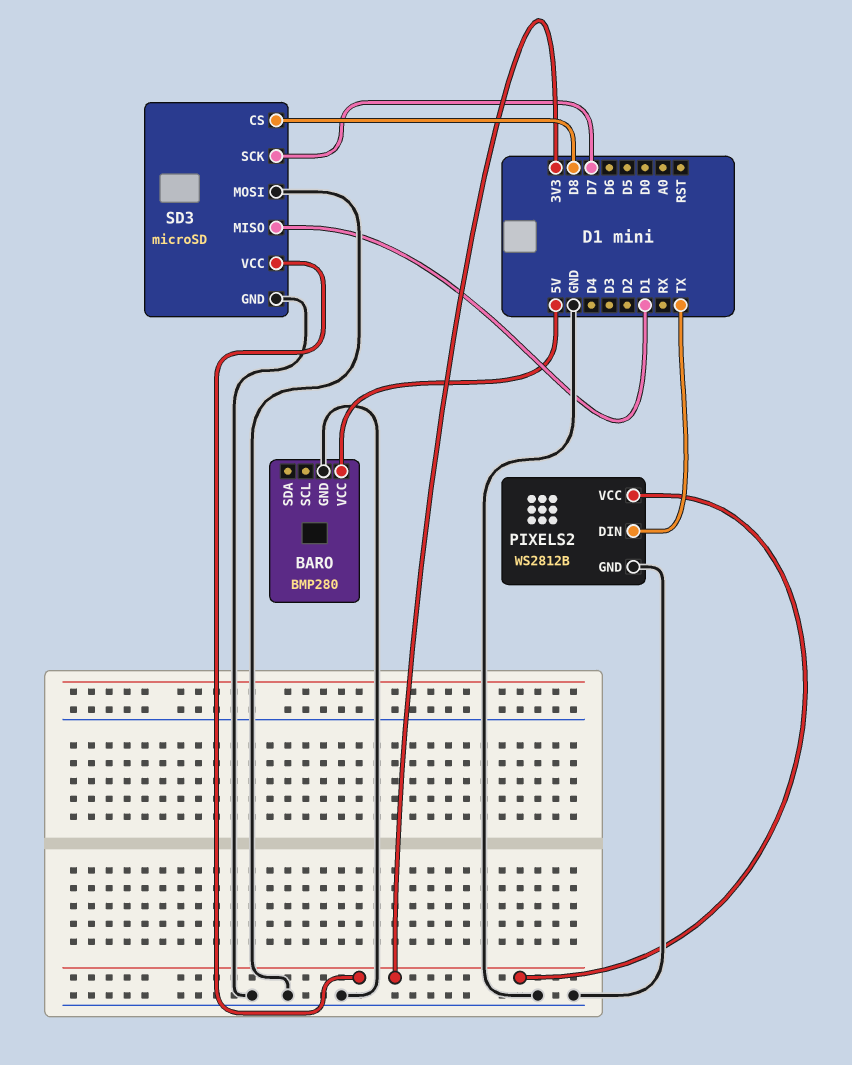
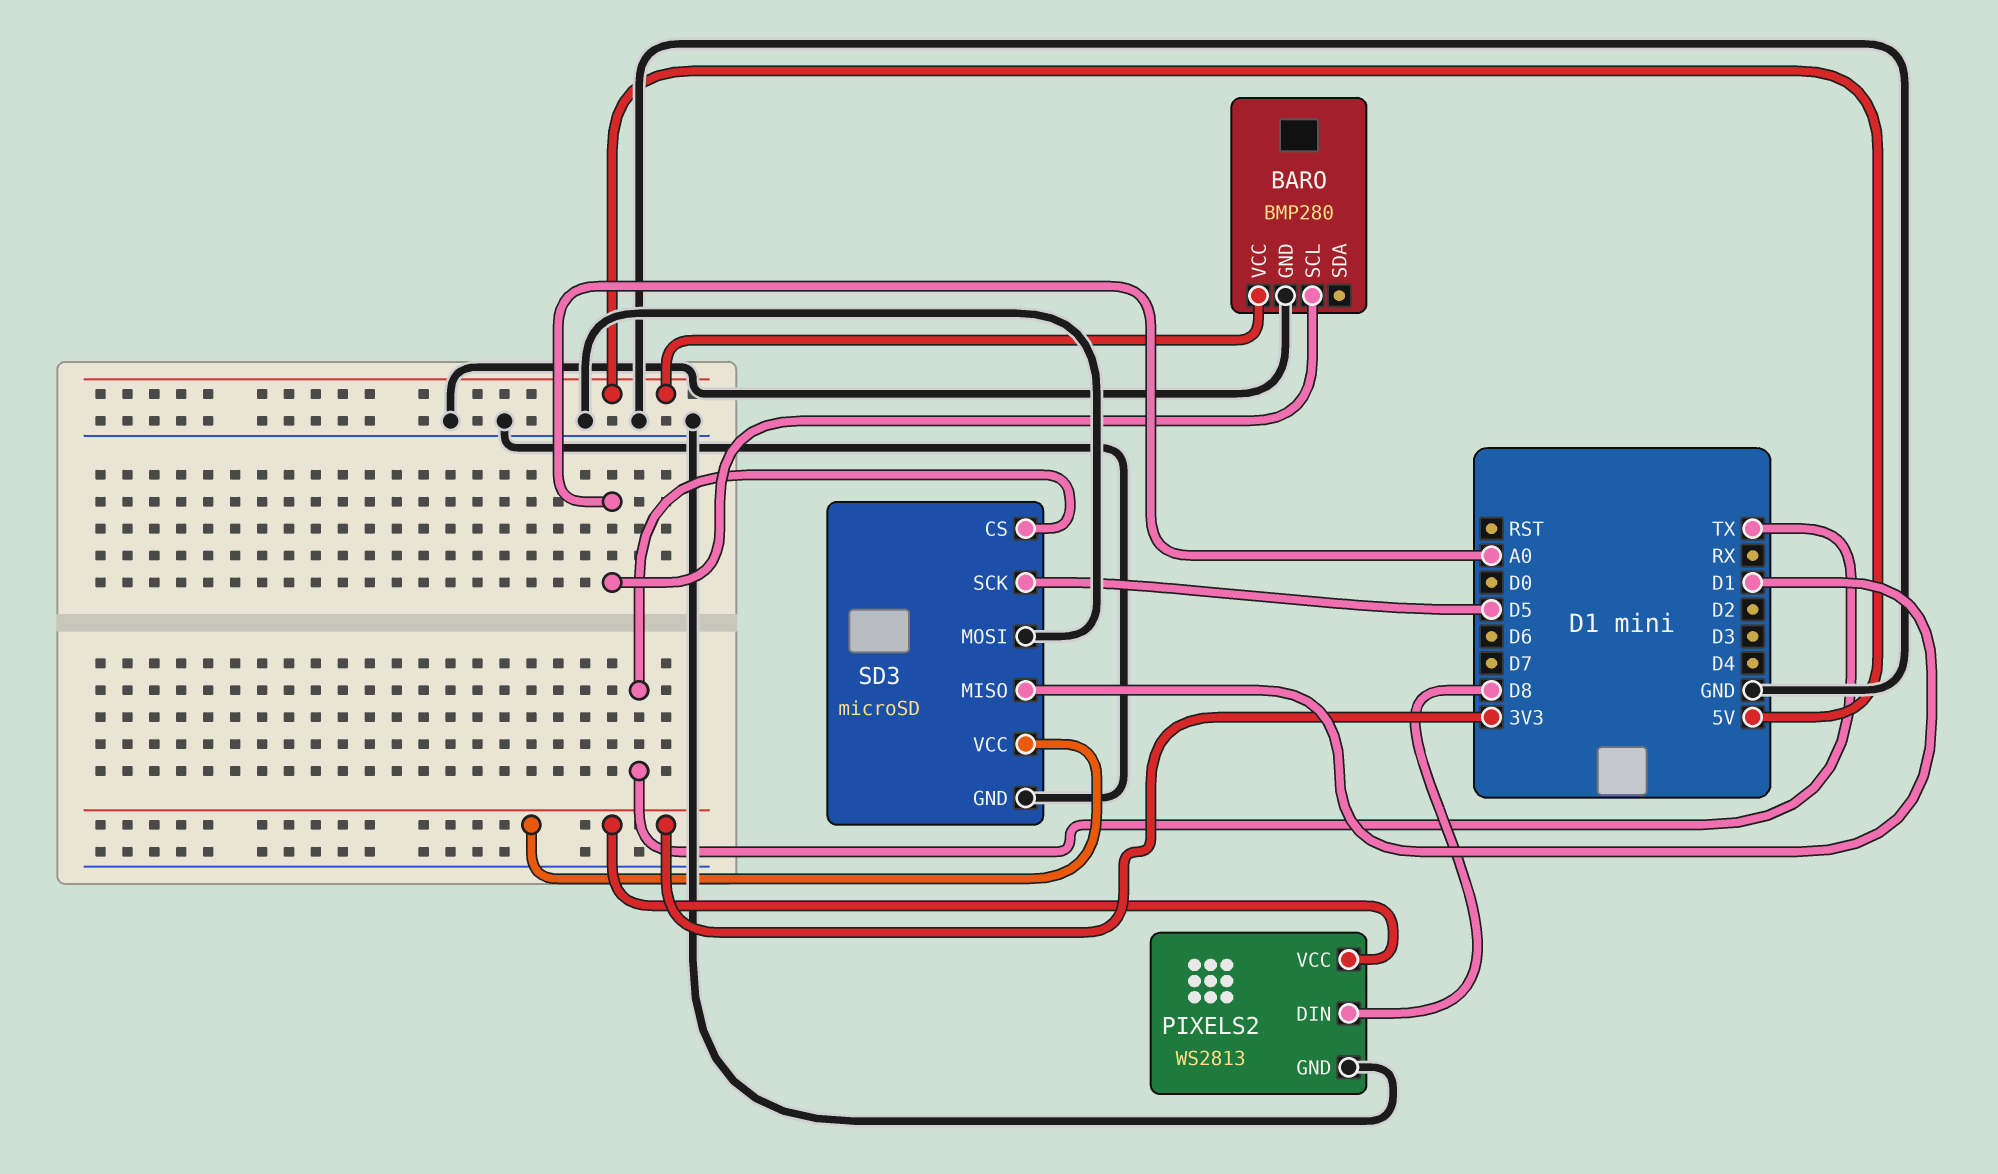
BARO pin SCL: none -> A0
PIXELS2: WS2812B -> WS2813
PIXELS2 pin DIN: TX -> D8
SD3 pin CS: D8 -> TX
SD3 pin SCK: D7 -> D5

